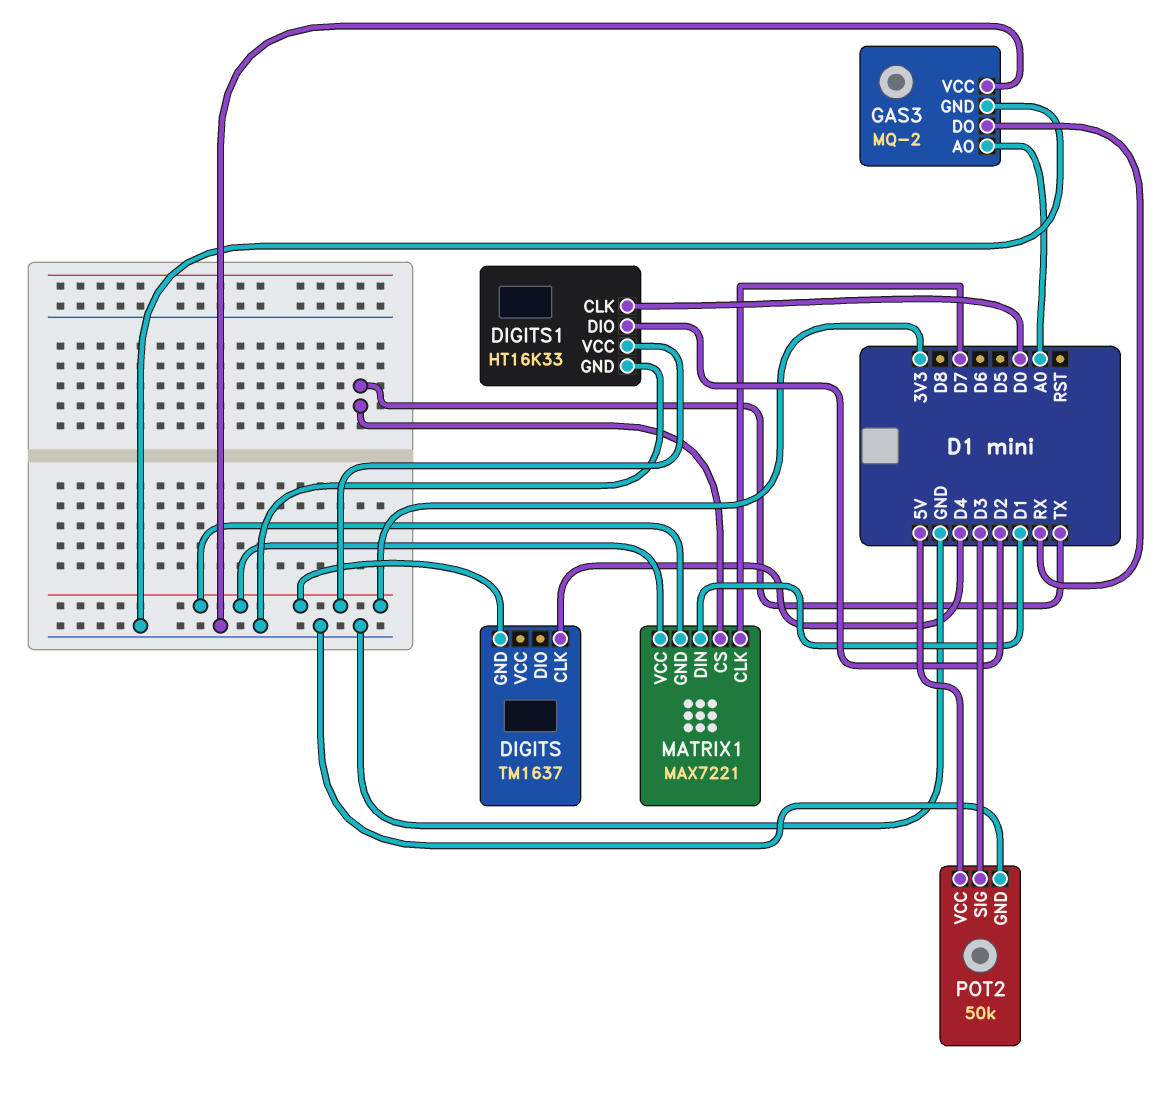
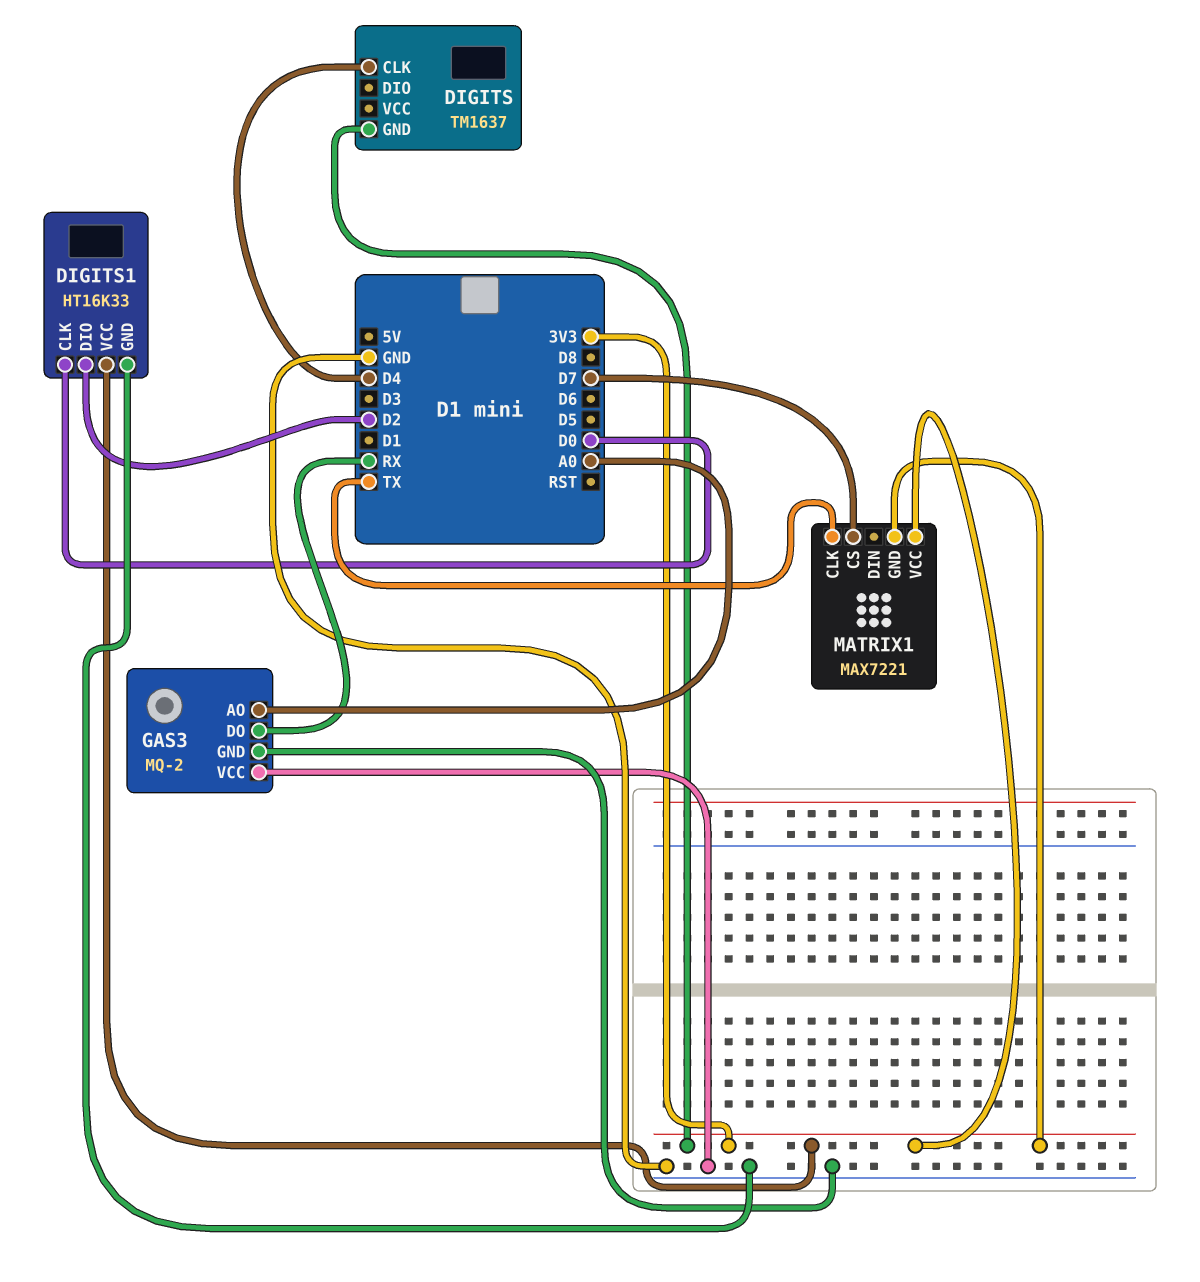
MATRIX1 pin CLK: D7 -> TX
MATRIX1 pin CS: TX -> D7
MATRIX1 pin DIN: D1 -> none
POT2: 50k -> none
POT2 pin GND: GND -> none
POT2 pin SIG: D3 -> none
POT2 pin VCC: 5V -> none

